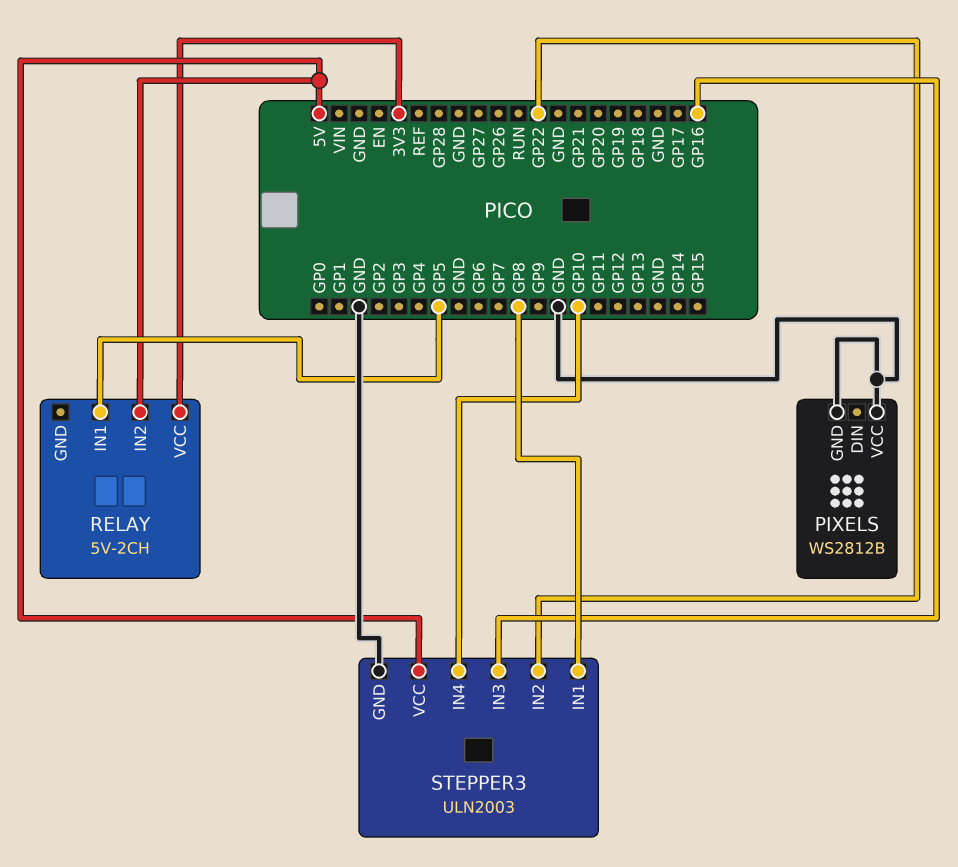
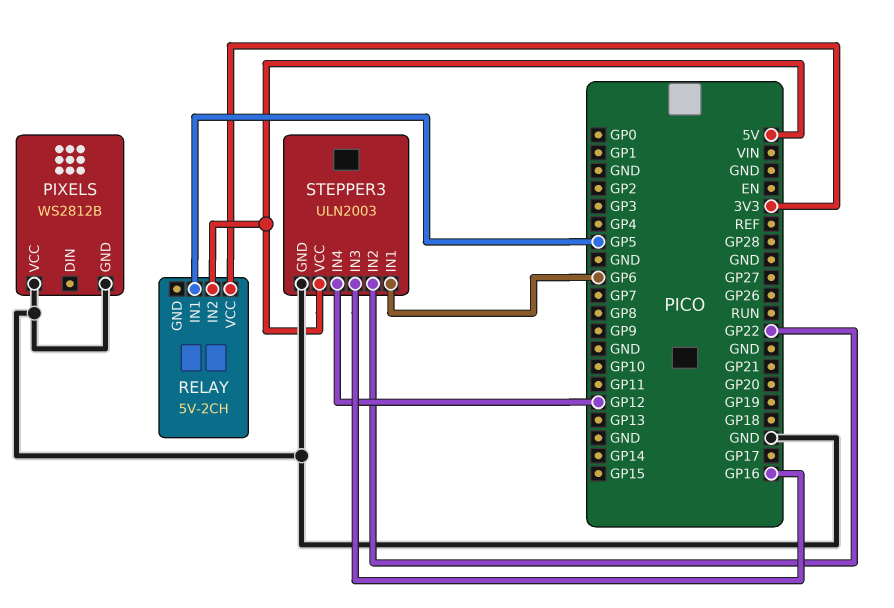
STEPPER3 pin IN1: GP8 -> GP6
STEPPER3 pin IN4: GP10 -> GP12

